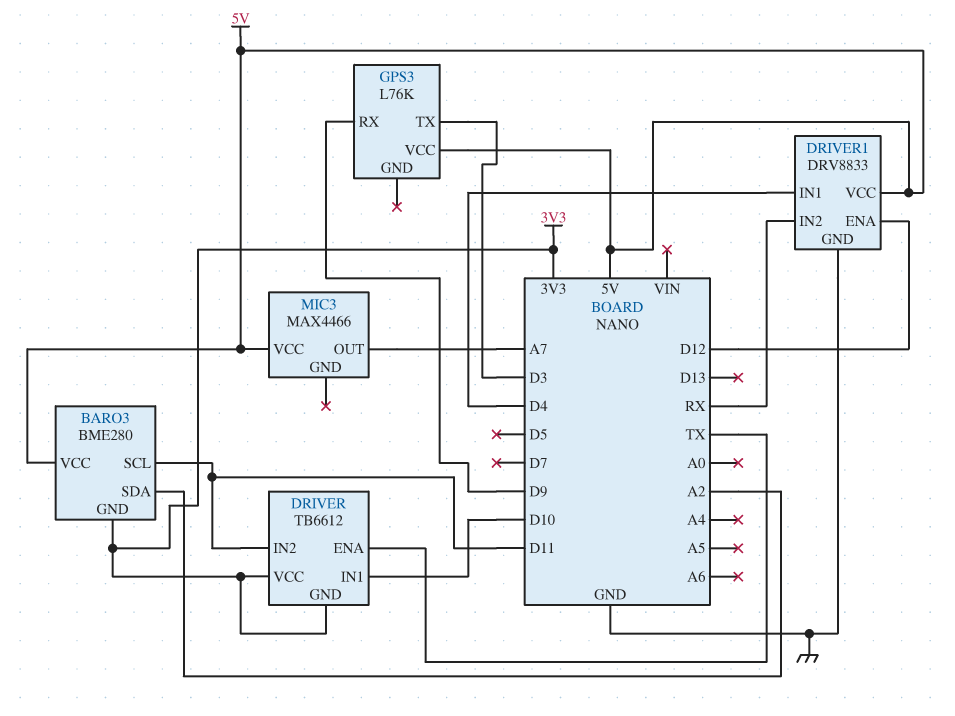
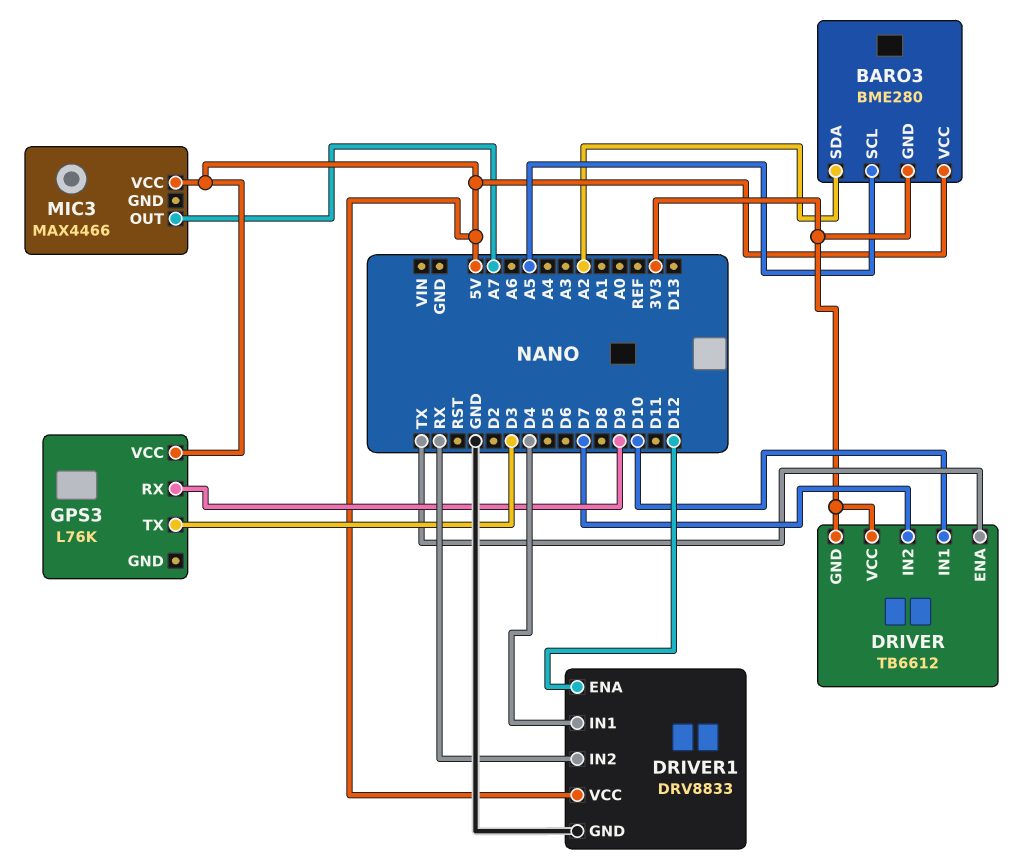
BARO3 pin SCL: D11 -> A5
DRIVER pin IN2: D11 -> D7

